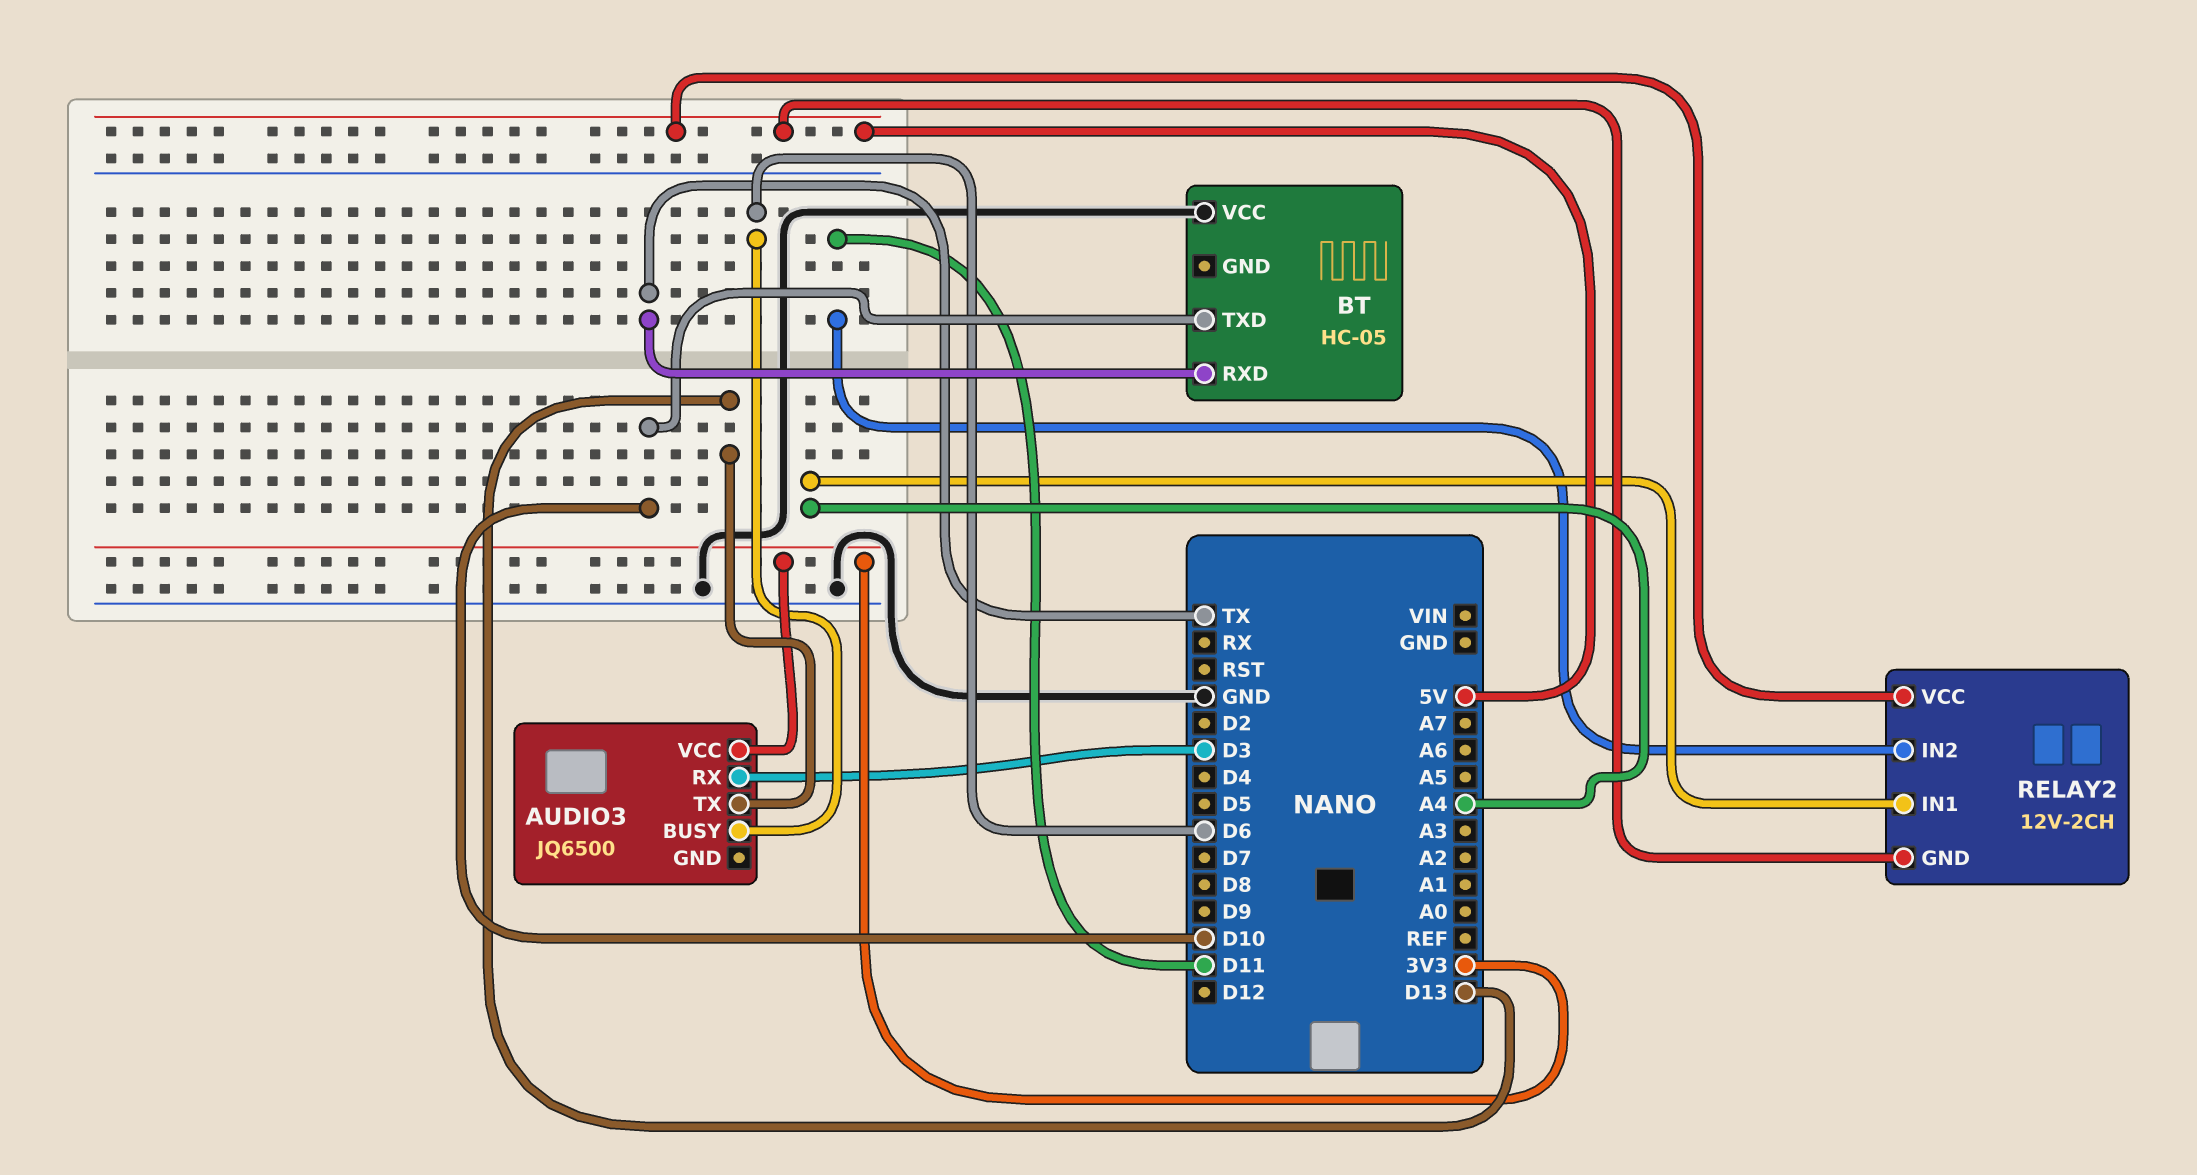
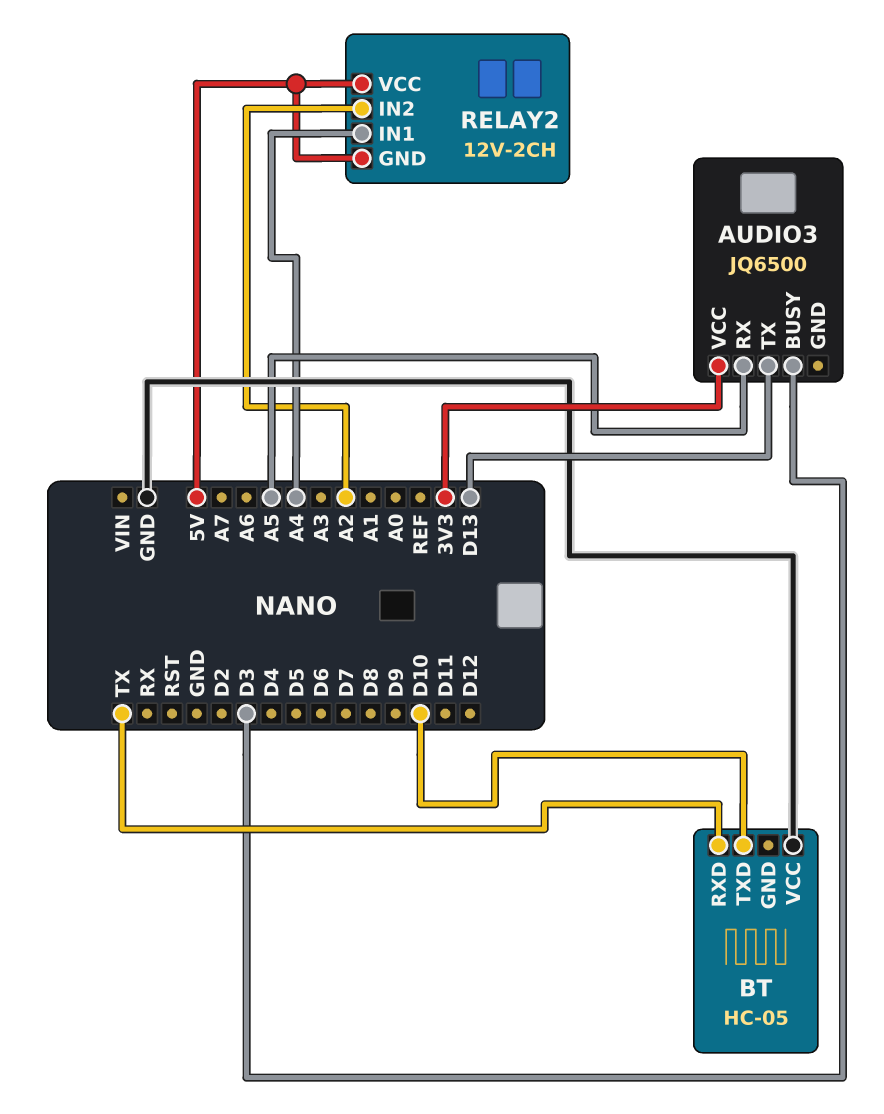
AUDIO3 pin BUSY: D6 -> D3
AUDIO3 pin RX: D3 -> A5
RELAY2 pin IN2: D11 -> A2

